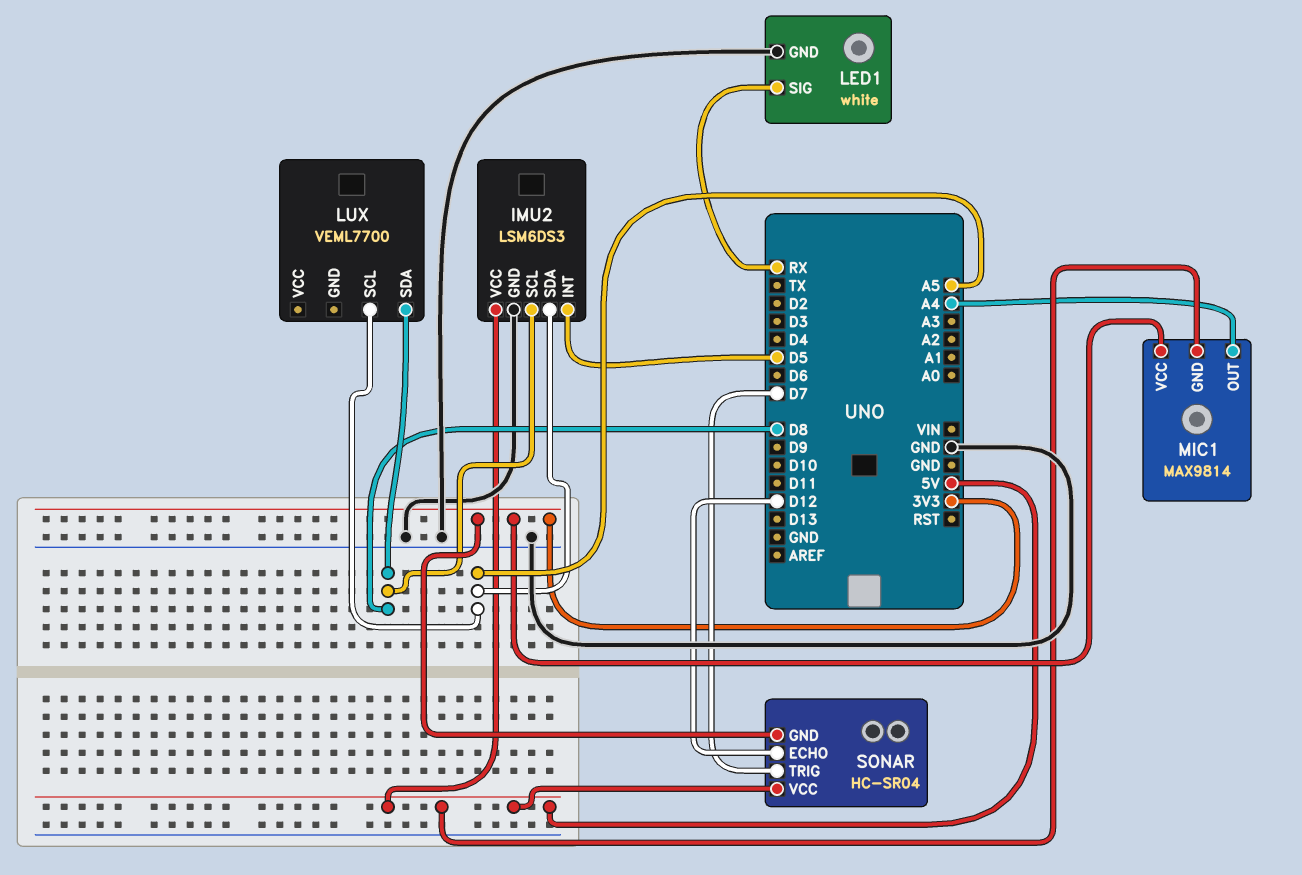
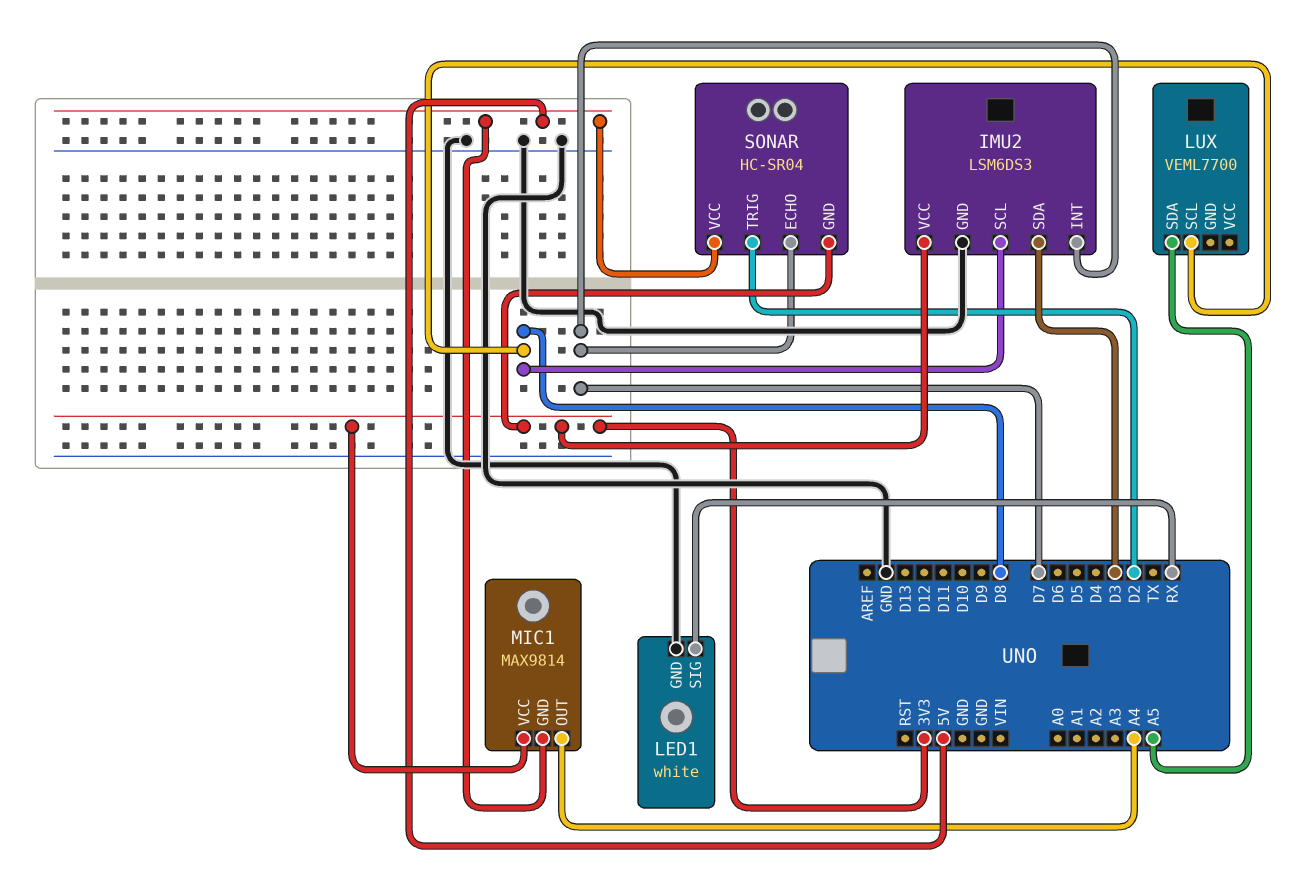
IMU2 pin INT: D5 -> D7
IMU2 pin SDA: A5 -> D3
IMU2 pin VCC: 5V -> 3V3
LUX pin SCL: A5 -> D8
LUX pin SDA: D8 -> A5
SONAR pin ECHO: D12 -> D7
SONAR pin TRIG: D7 -> D2

